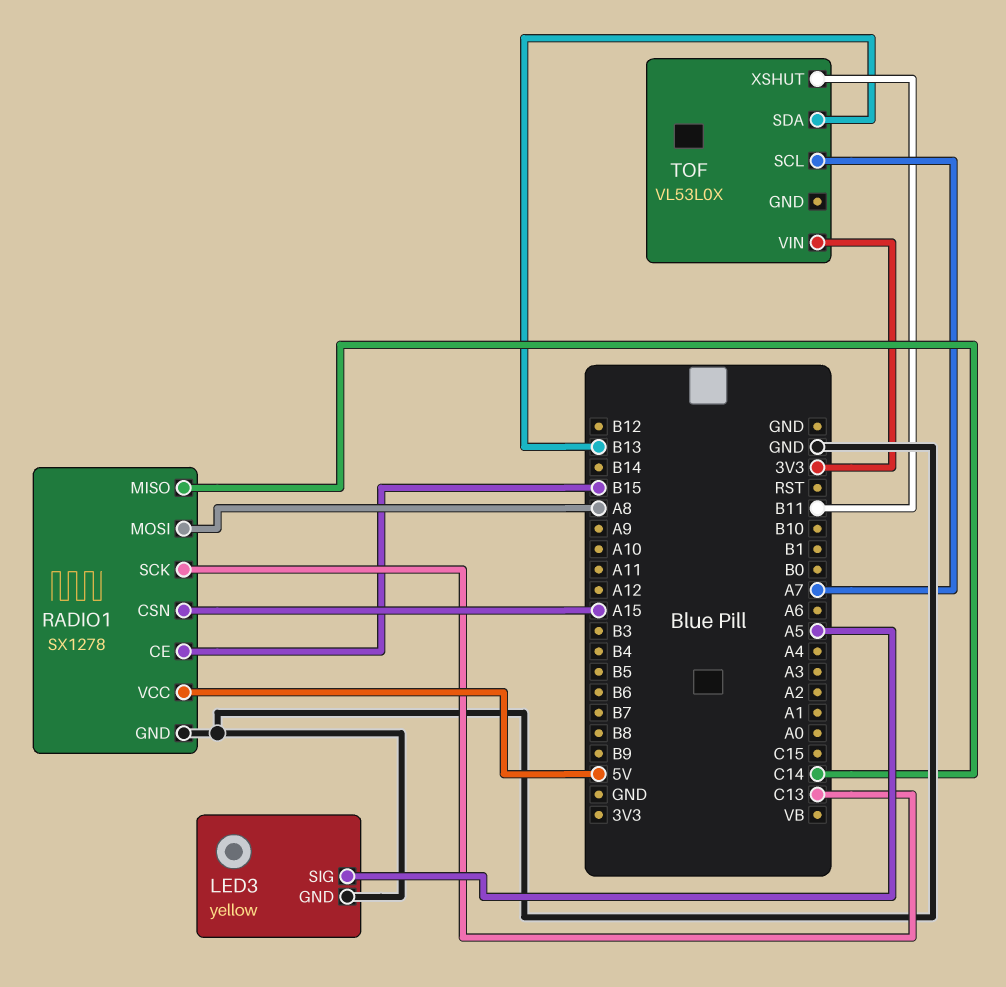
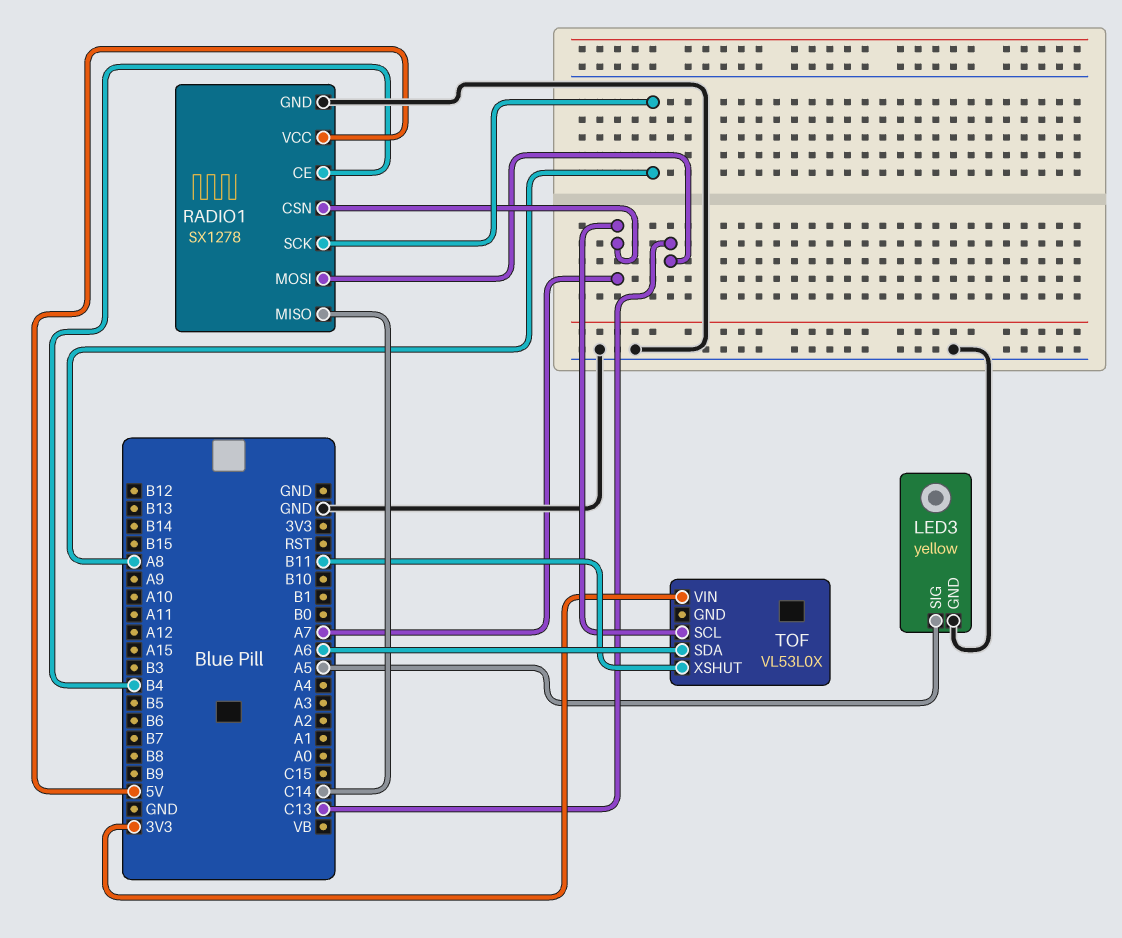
RADIO1 pin CE: B15 -> B4
RADIO1 pin CSN: A15 -> A7
RADIO1 pin MOSI: A8 -> C13
RADIO1 pin SCK: C13 -> A8
TOF pin SDA: B13 -> A6

